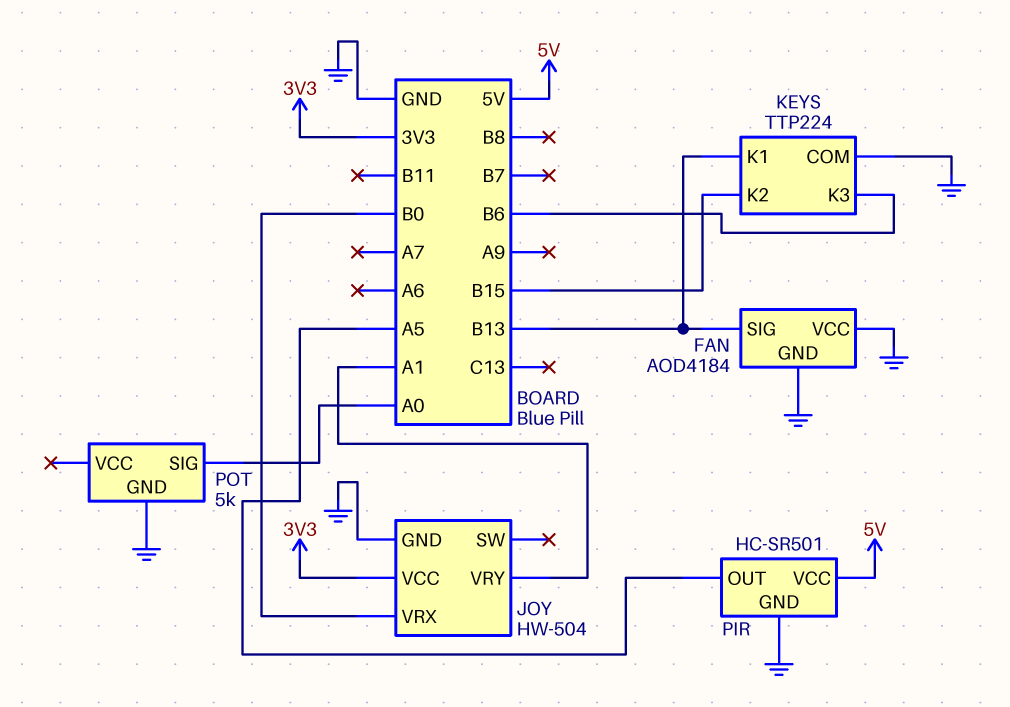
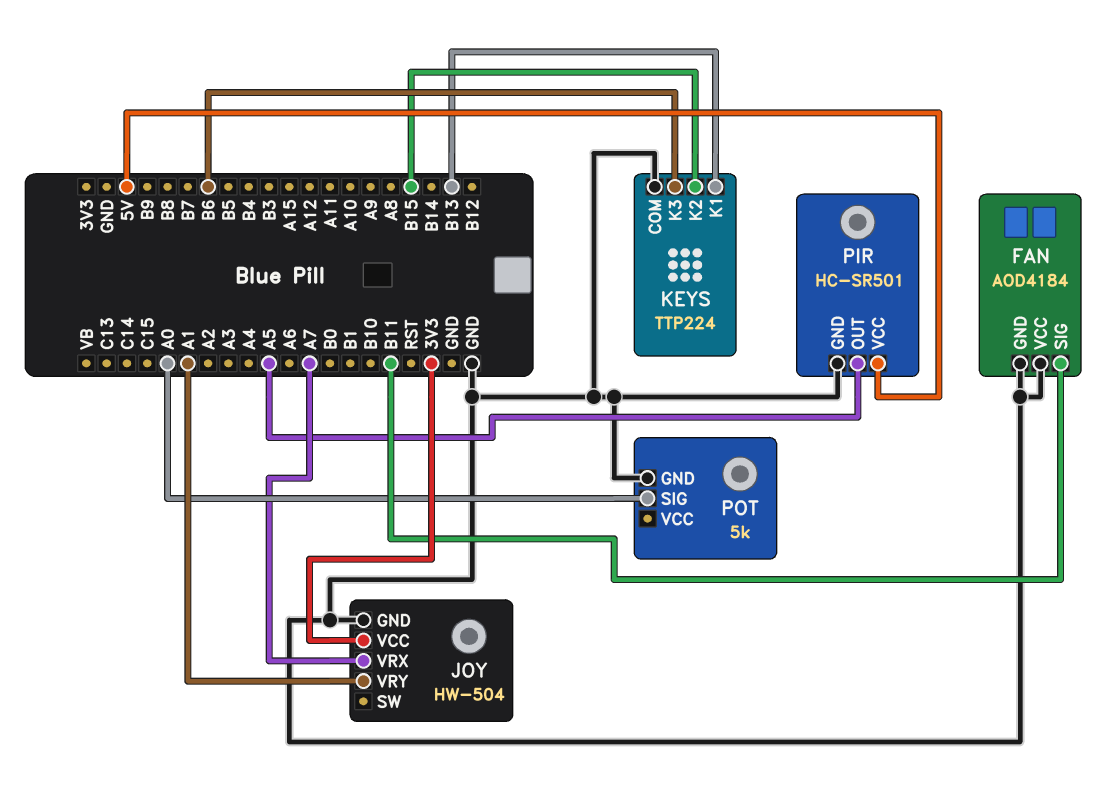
FAN pin SIG: B13 -> B11
JOY pin VRX: B0 -> A7

